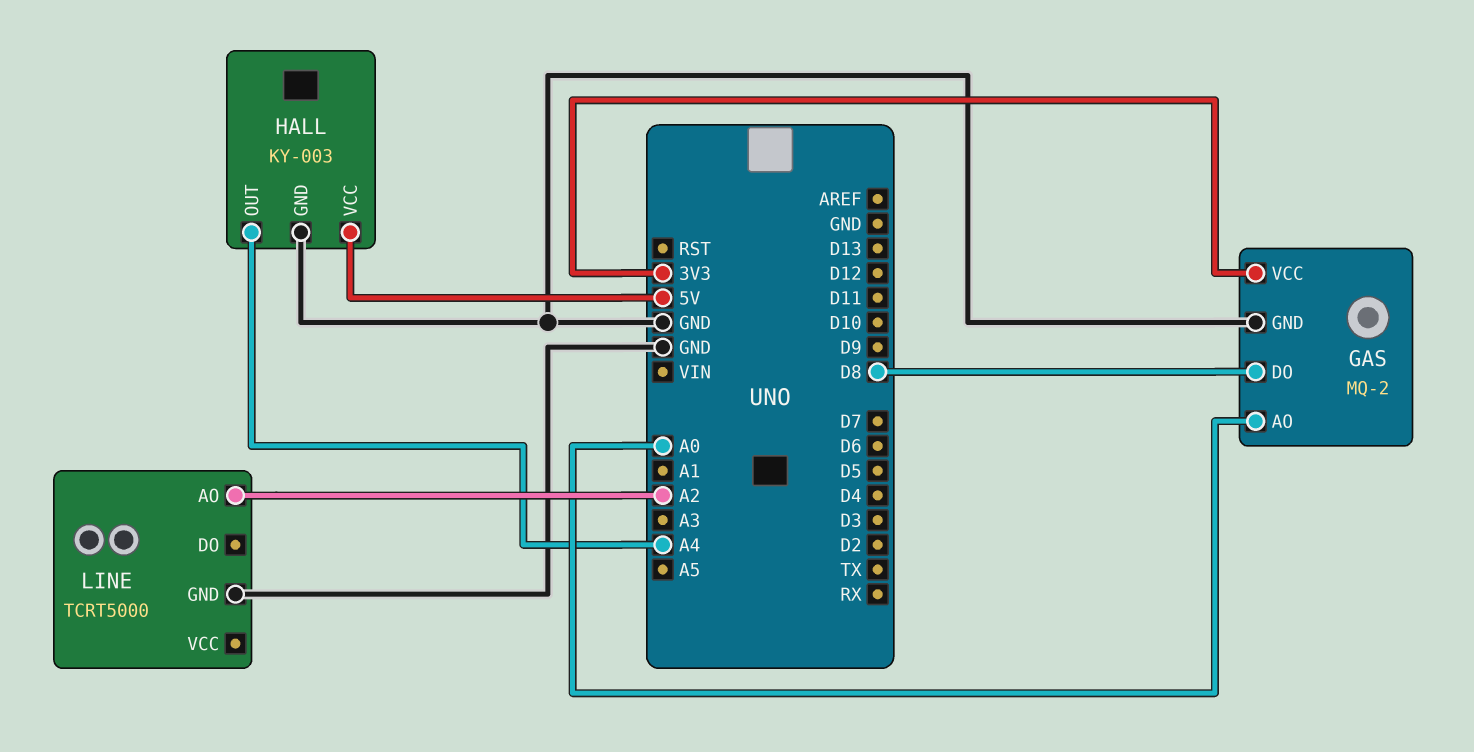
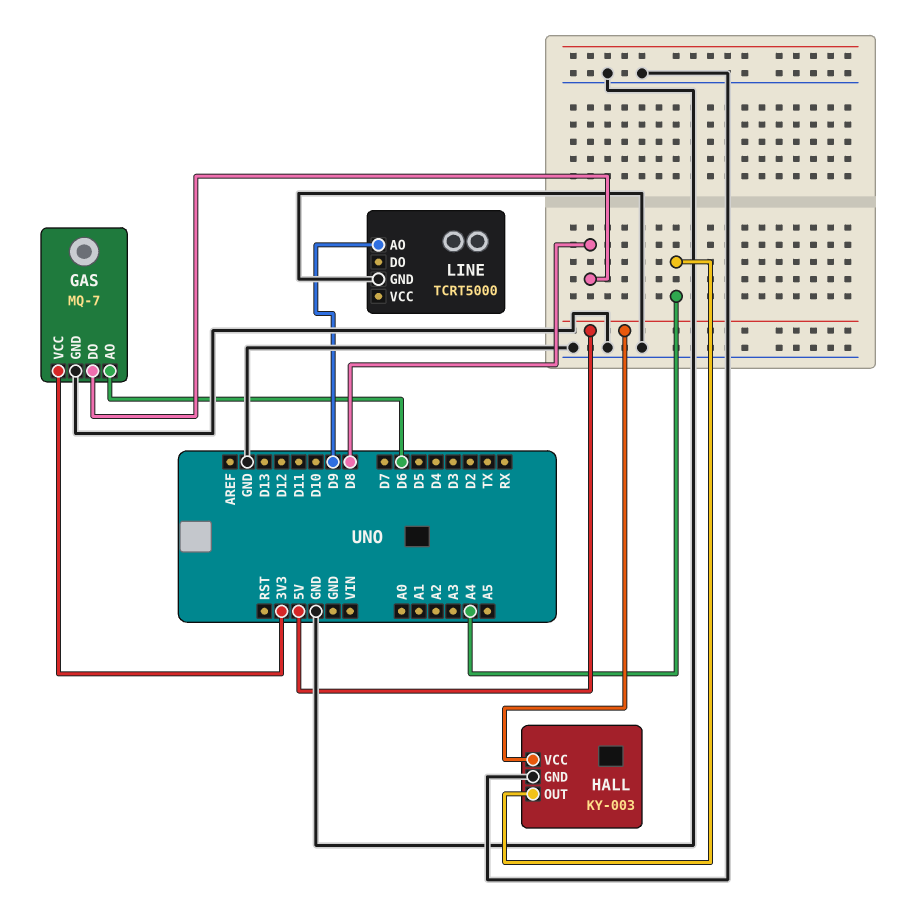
GAS: MQ-2 -> MQ-7
GAS pin AO: A0 -> D6
LINE pin AO: A2 -> D9

